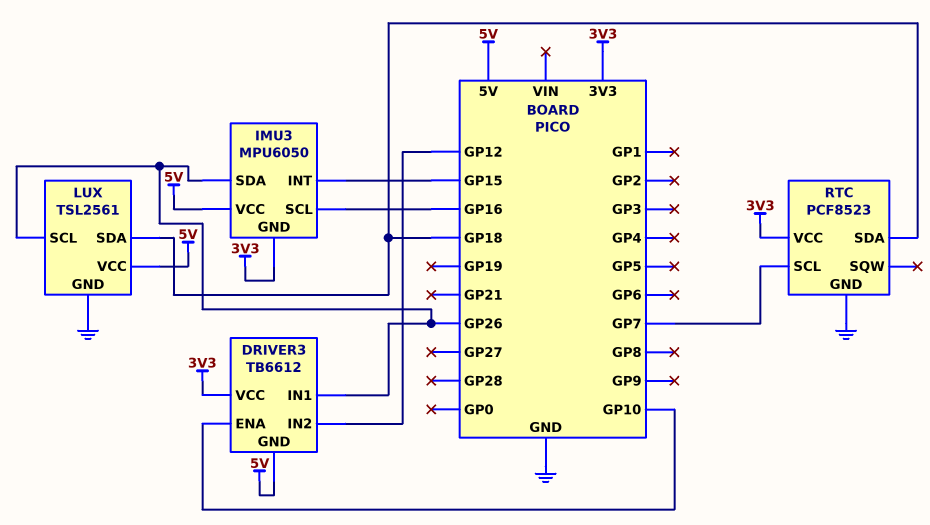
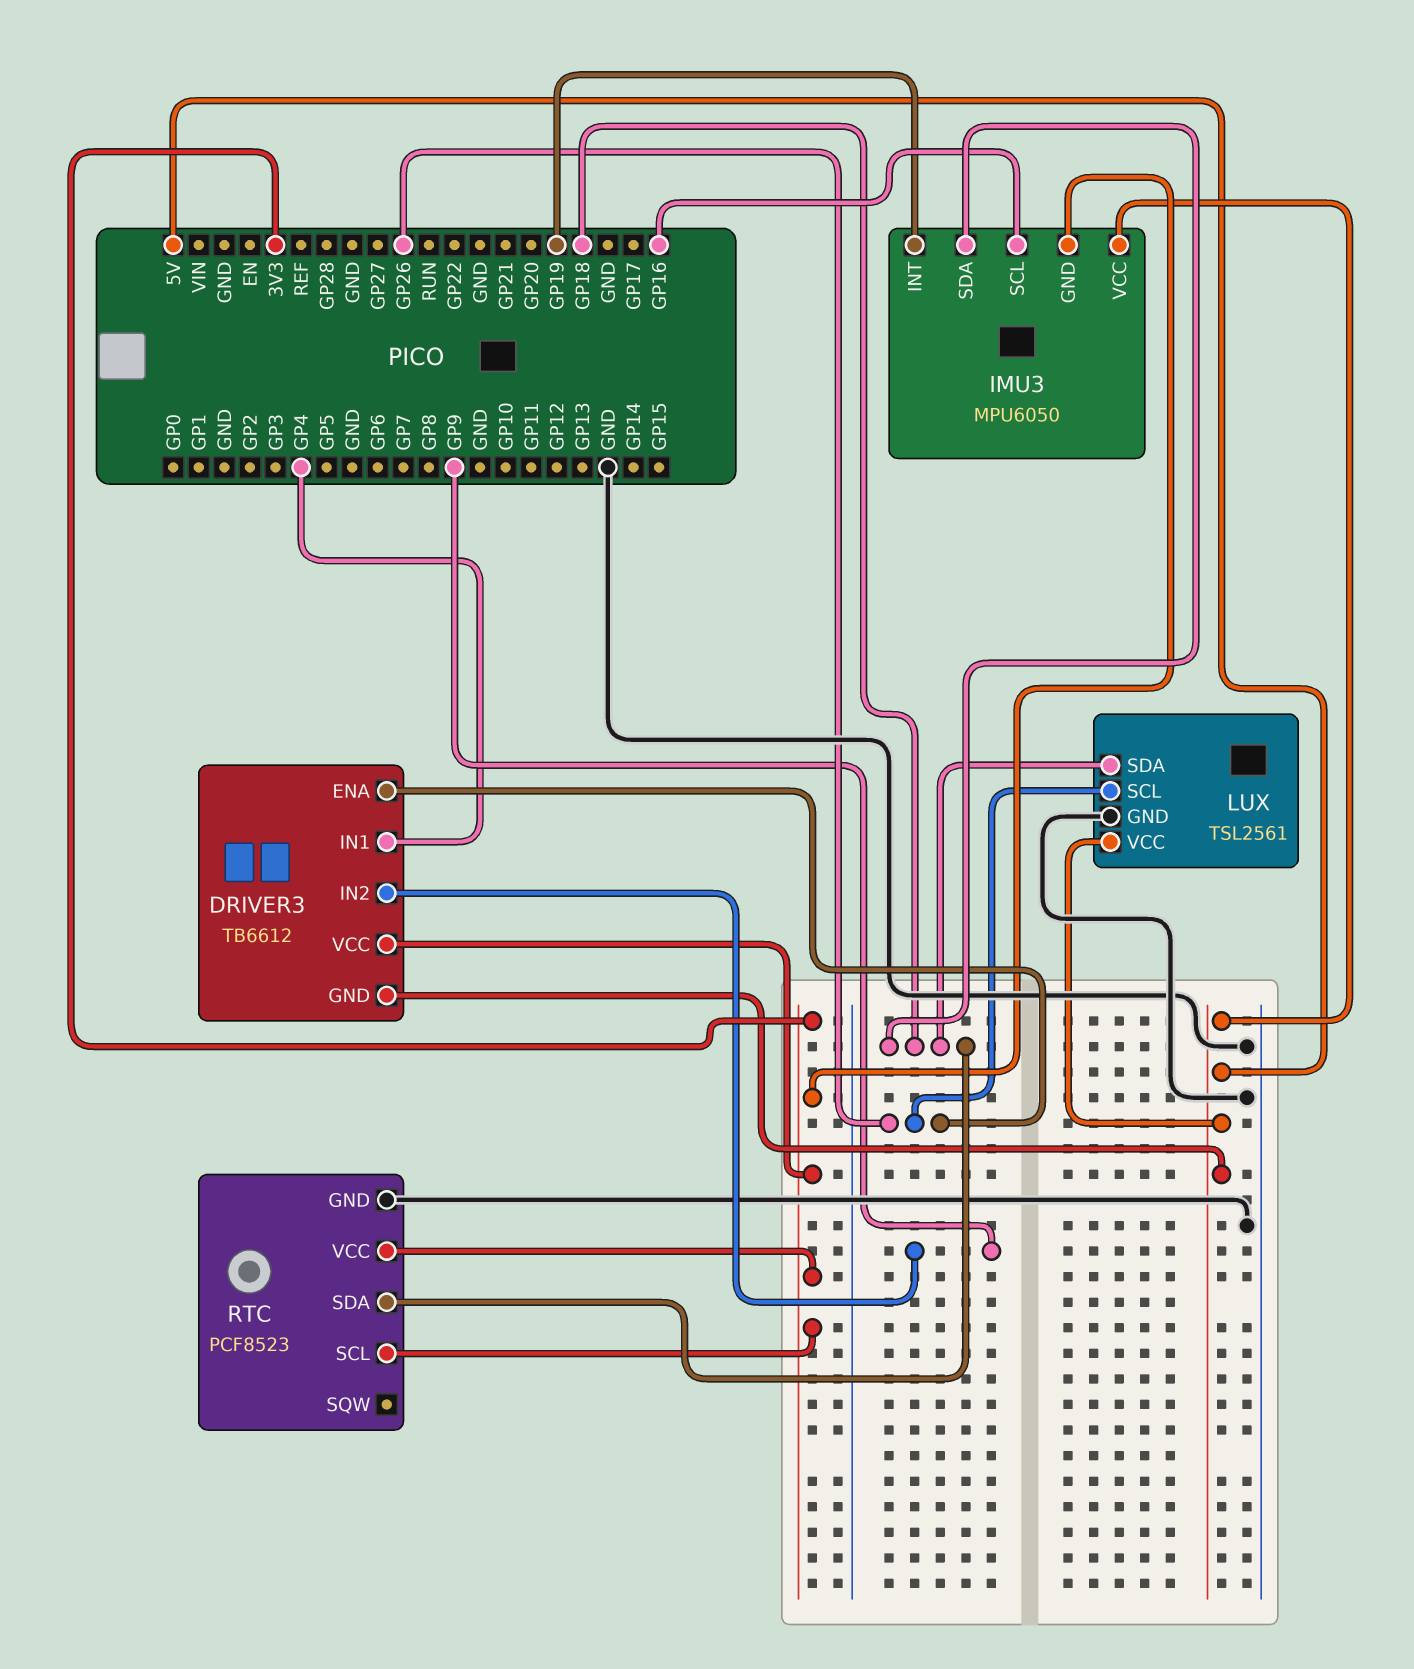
DRIVER3 pin ENA: GP10 -> GP26
DRIVER3 pin IN1: GP26 -> GP4
DRIVER3 pin IN2: GP12 -> GP9
IMU3 pin INT: GP15 -> GP19
IMU3 pin SDA: GP26 -> GP18
RTC pin SCL: GP7 -> 3V3

